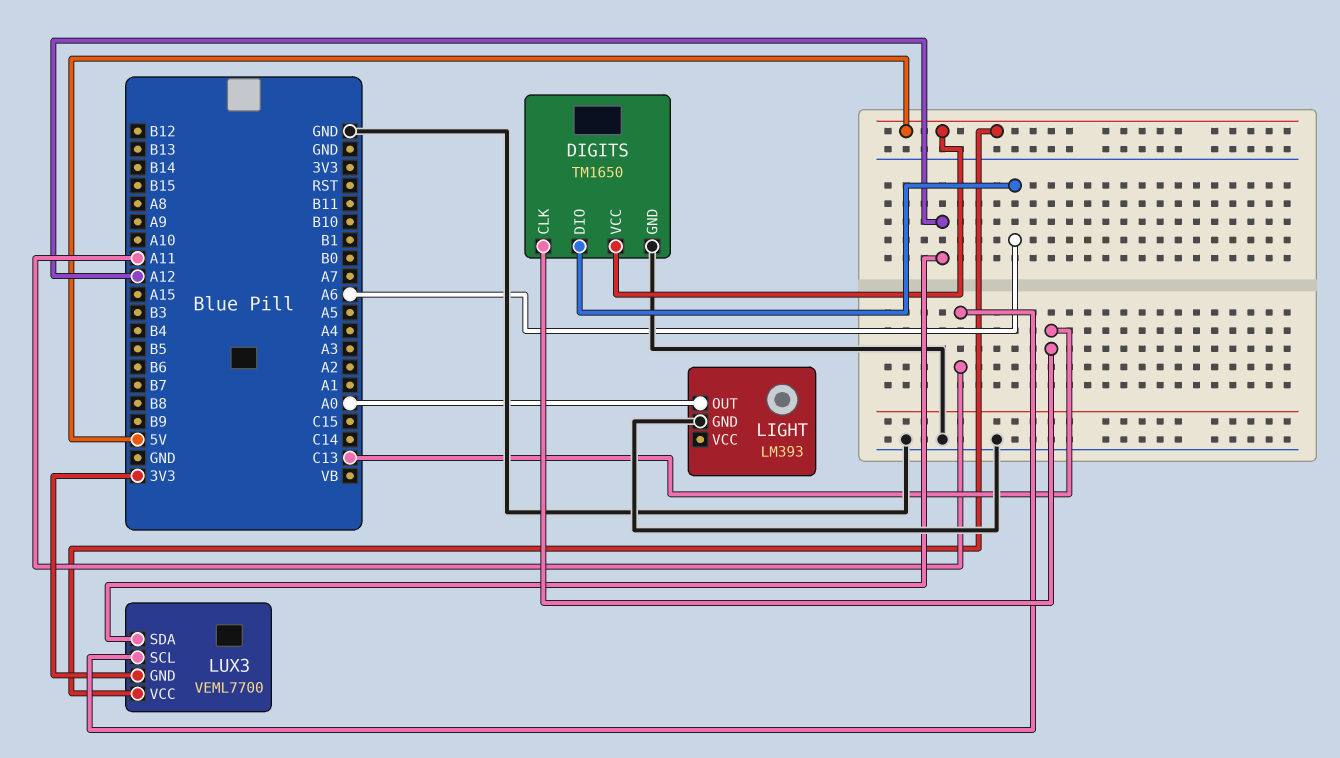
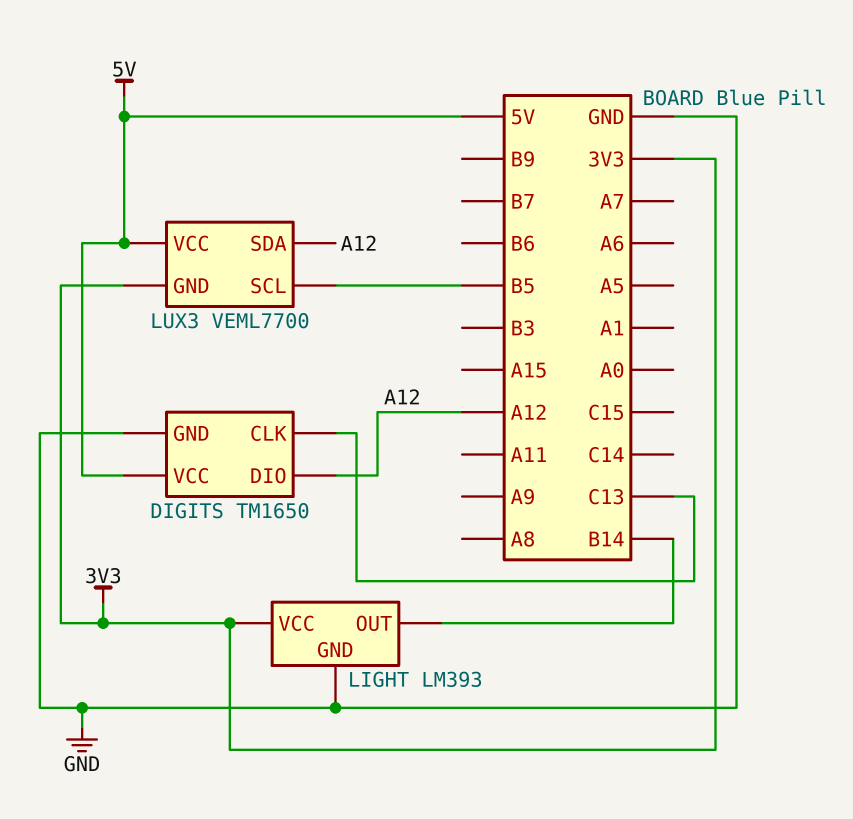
DIGITS pin DIO: A6 -> A12
LIGHT pin OUT: A0 -> B14
LIGHT pin VCC: none -> 3V3
LUX3 pin SCL: A11 -> B5

